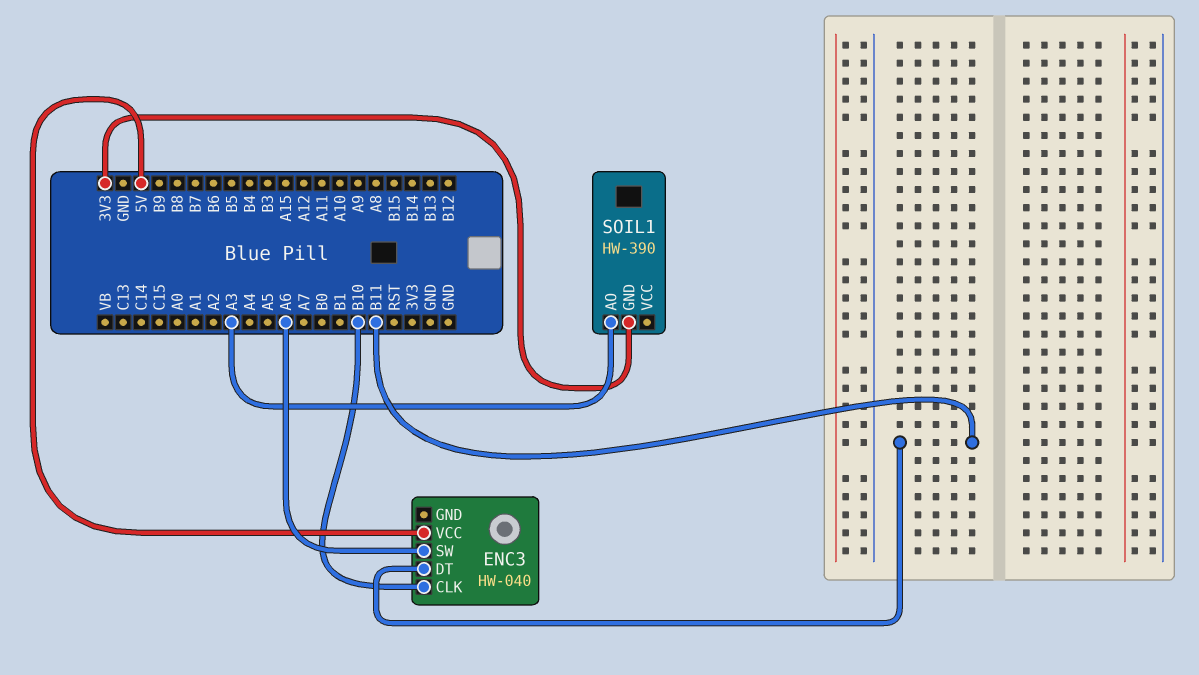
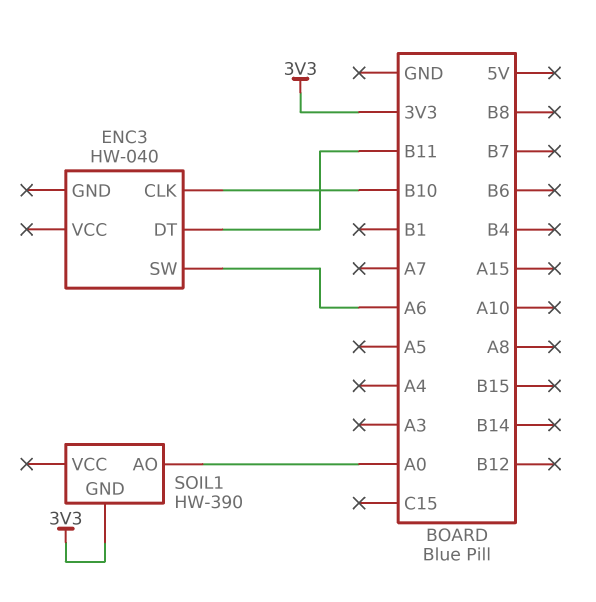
ENC3 pin VCC: 5V -> none
SOIL1 pin AO: A3 -> A0

